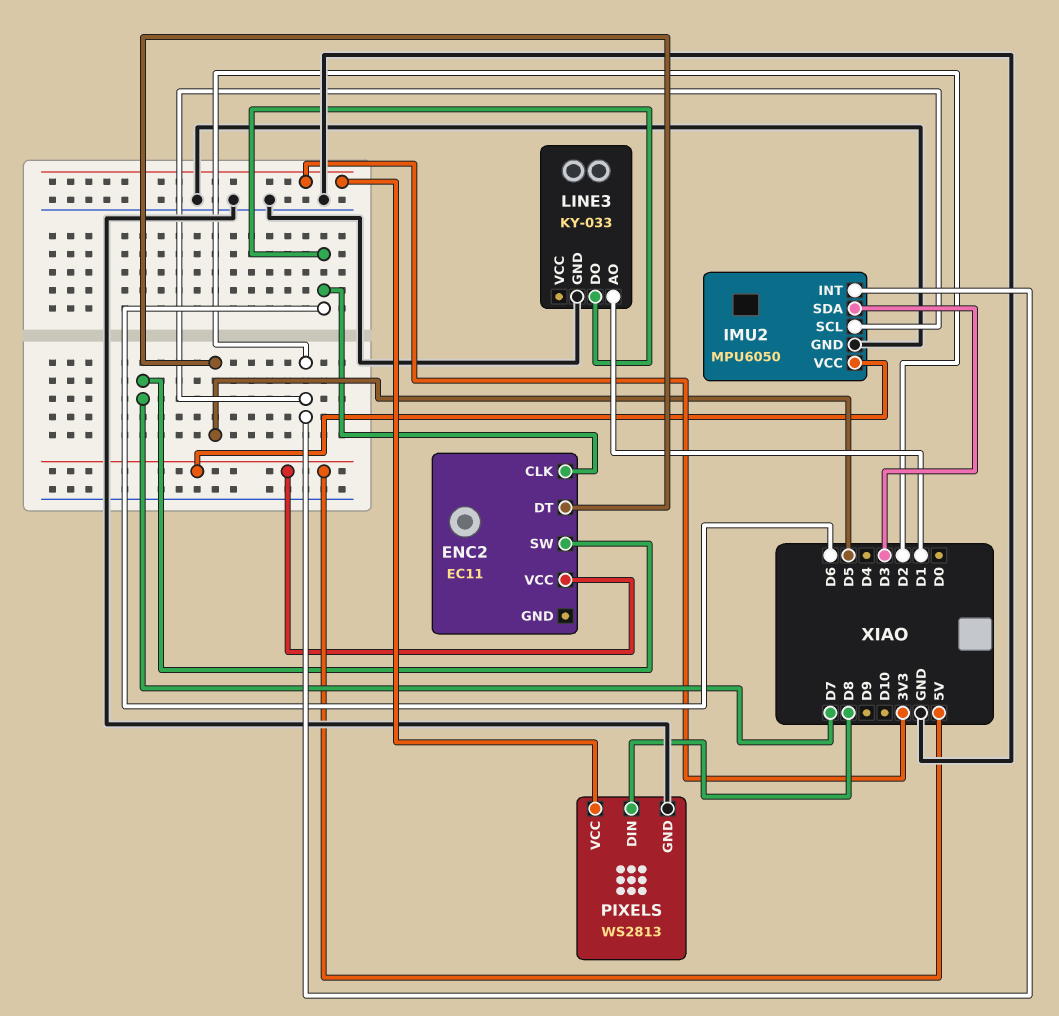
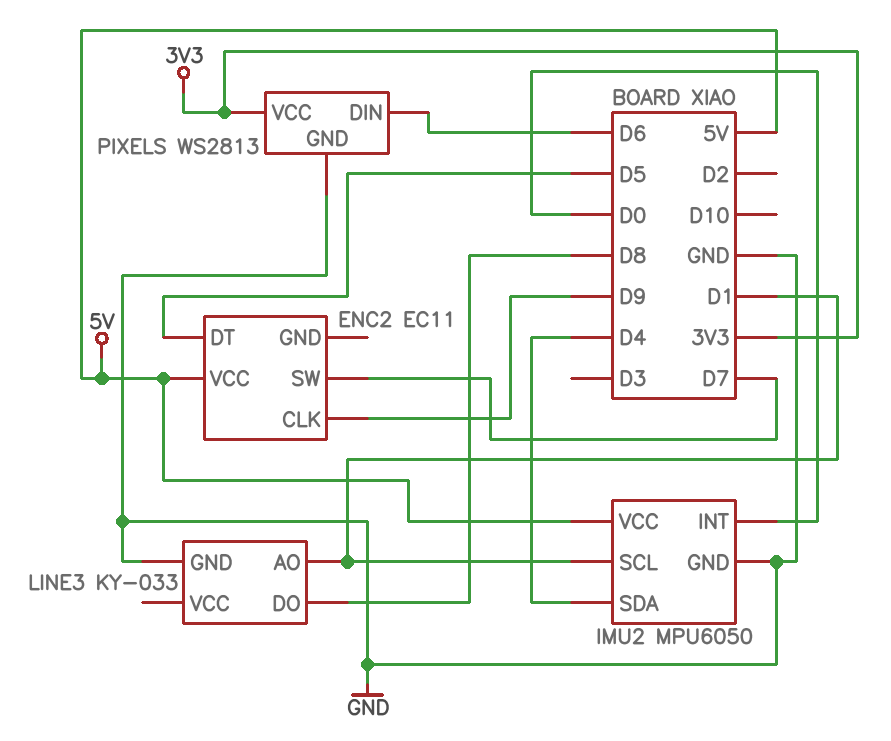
ENC2 pin CLK: D6 -> D9
IMU2 pin INT: D2 -> D0
IMU2 pin SCL: D2 -> D1
IMU2 pin SDA: D3 -> D4
LINE3 pin DO: D6 -> D8
PIXELS pin DIN: D8 -> D6

